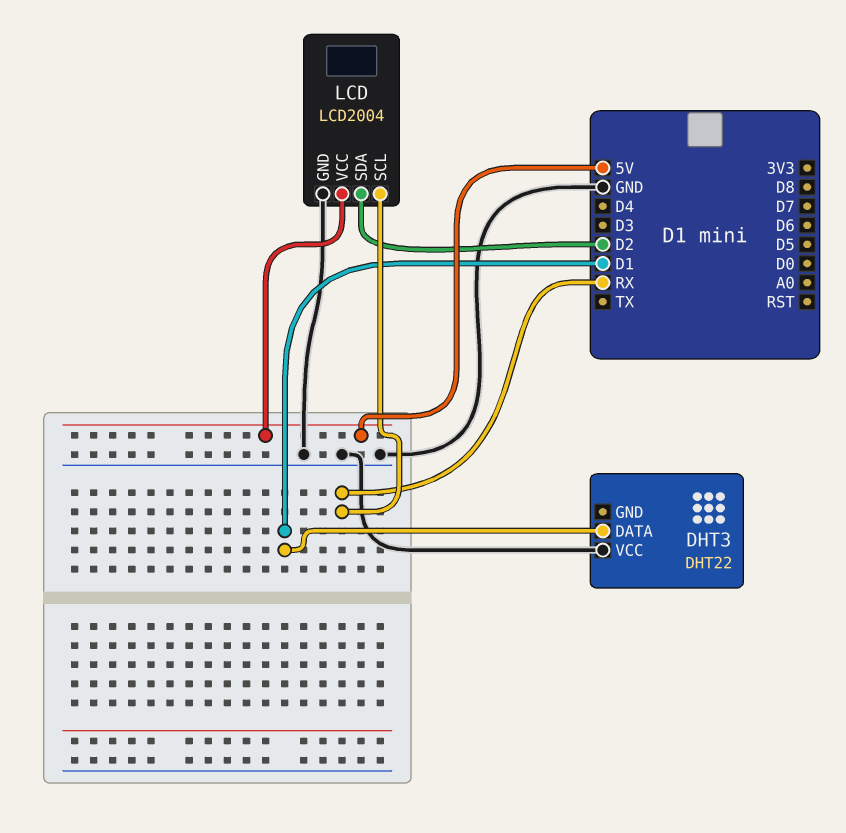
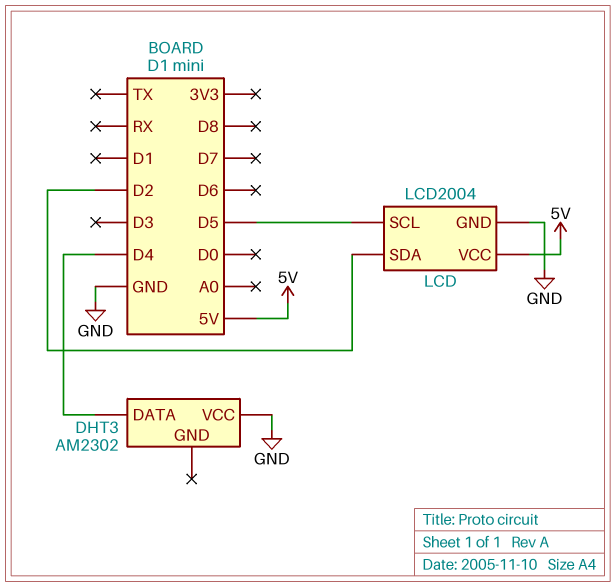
DHT3: DHT22 -> AM2302
DHT3 pin DATA: D1 -> D4
LCD pin SCL: RX -> D5

